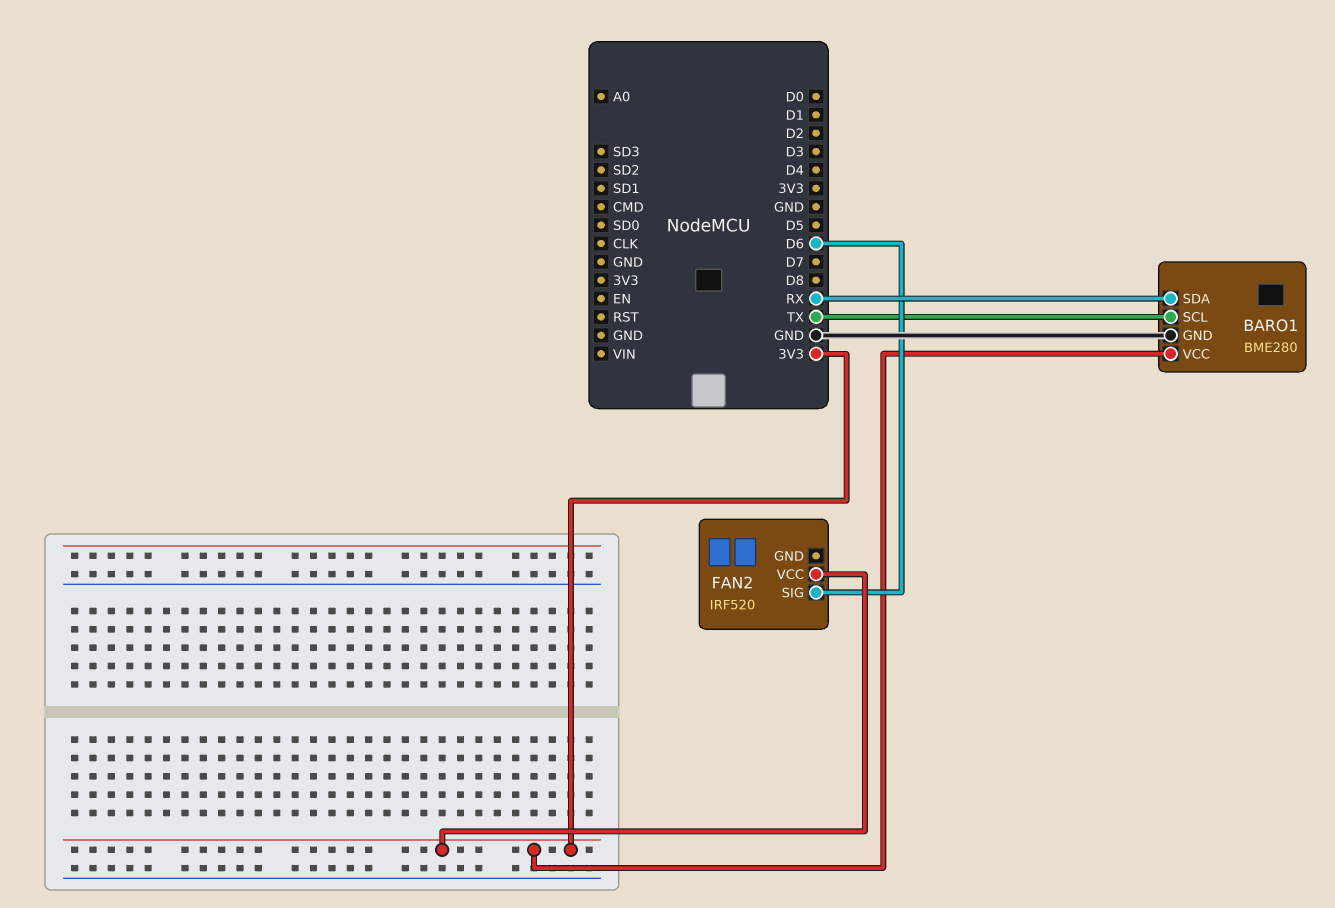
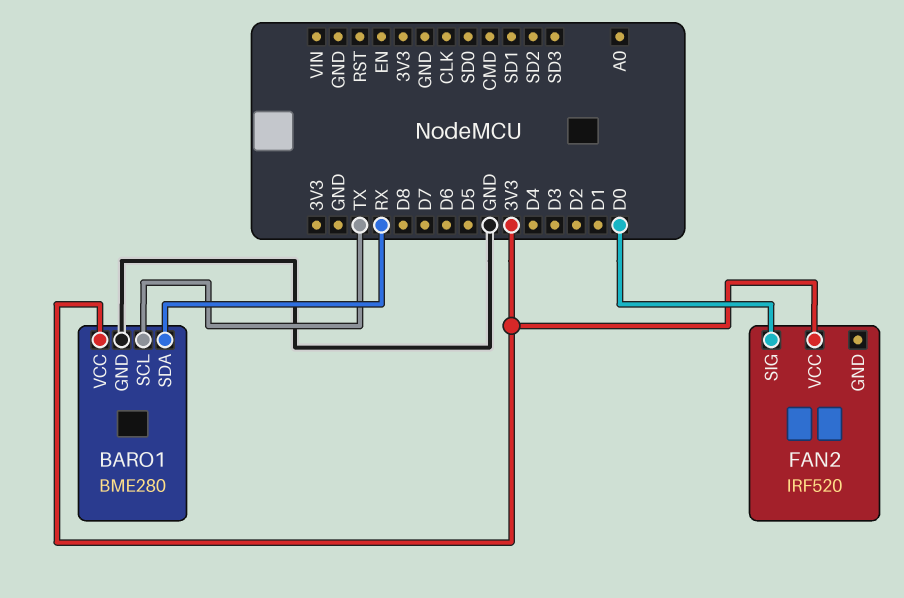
FAN2 pin SIG: D6 -> D0

